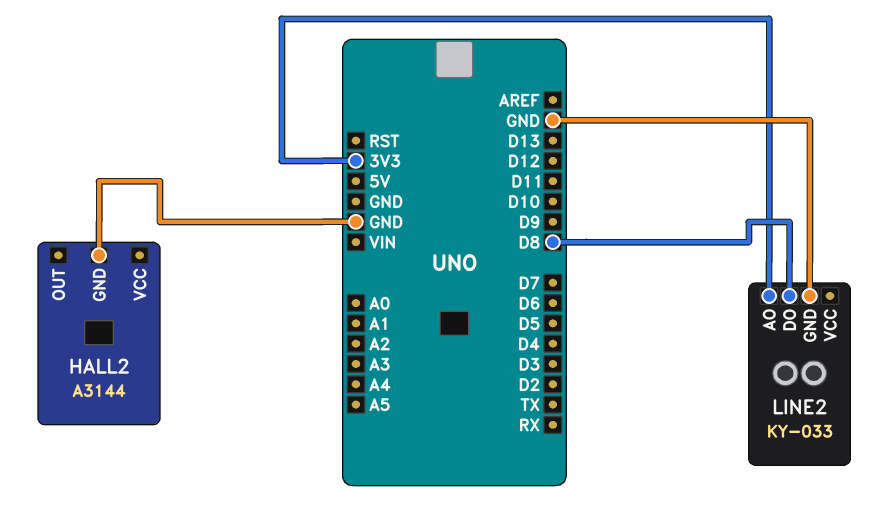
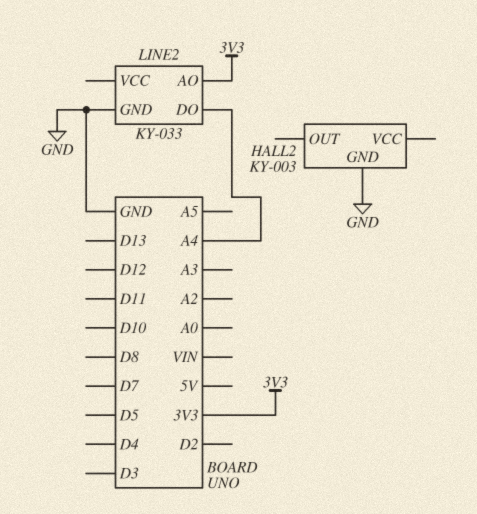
HALL2: A3144 -> KY-003
LINE2 pin DO: D8 -> A4

